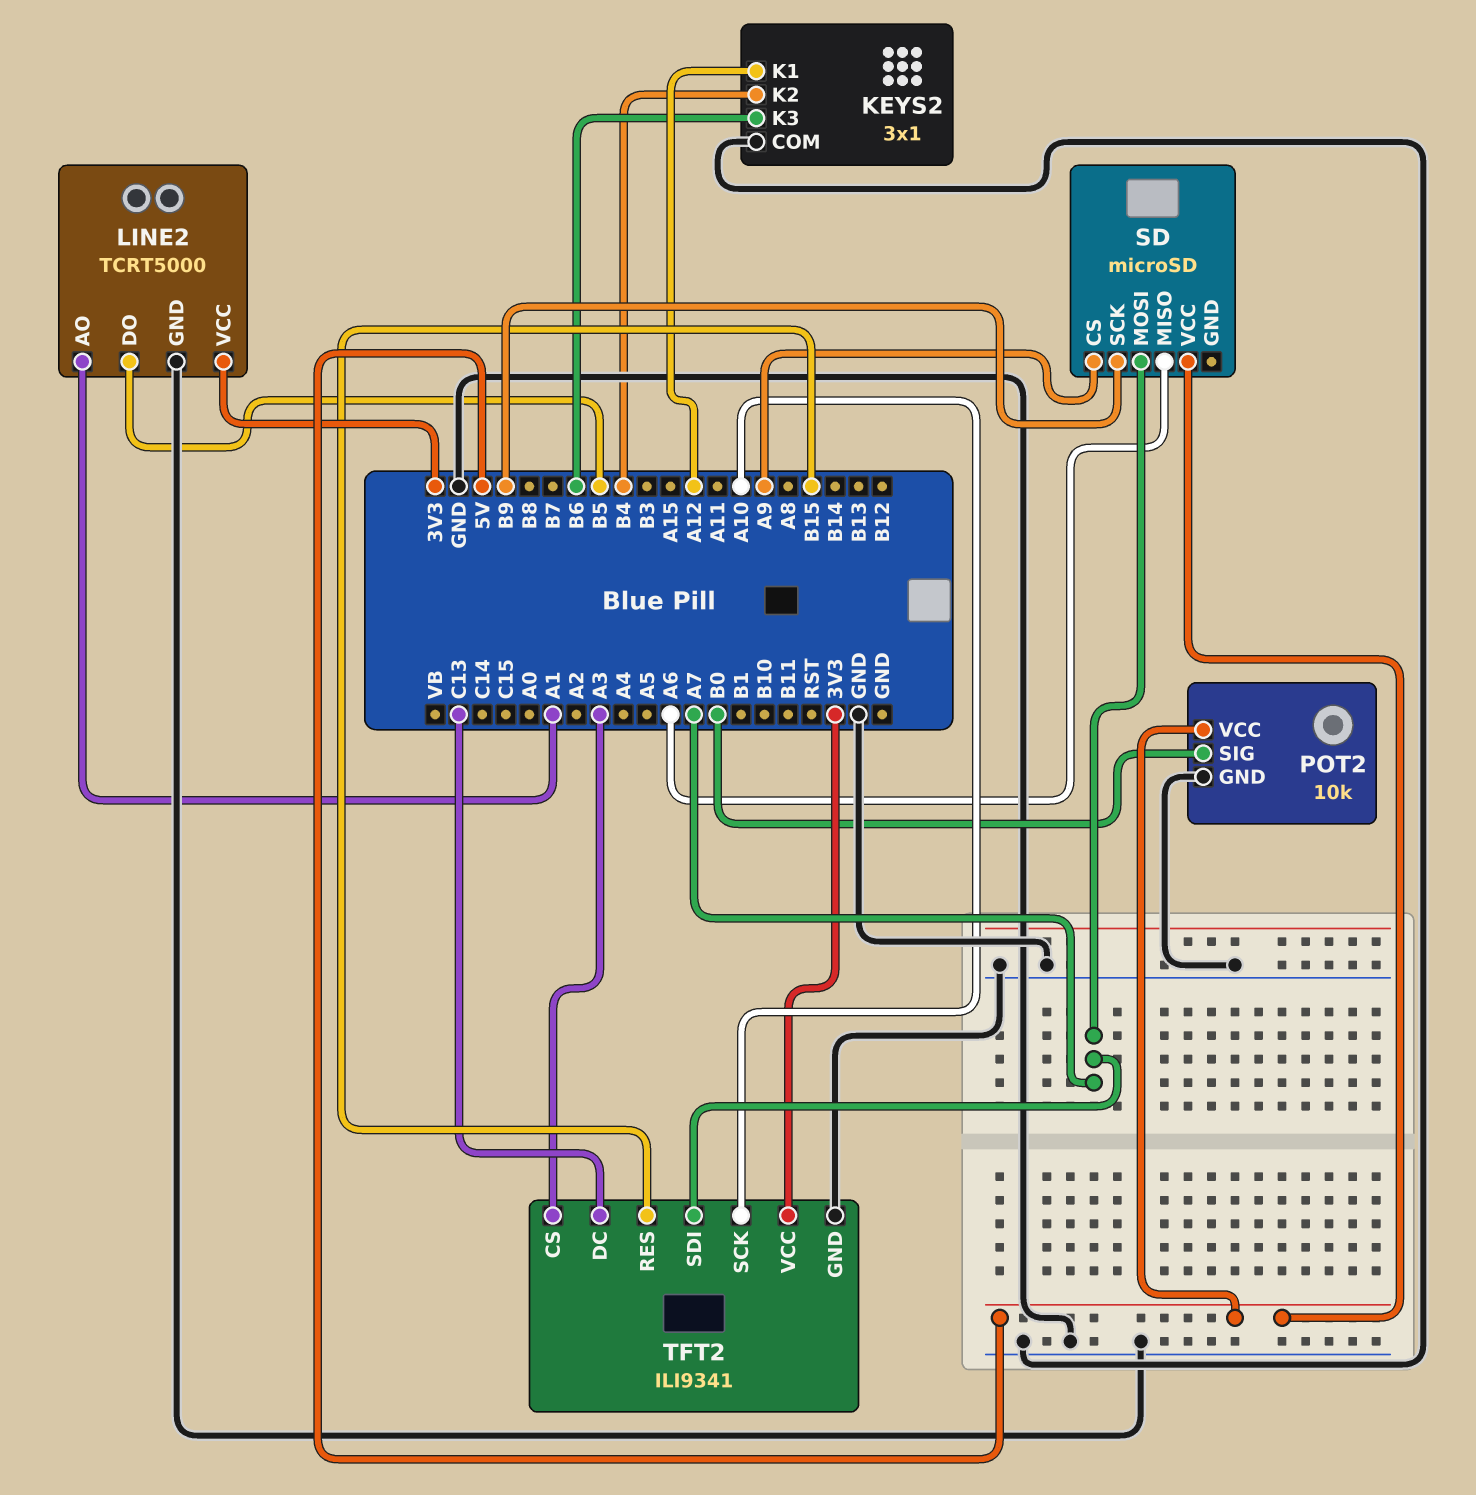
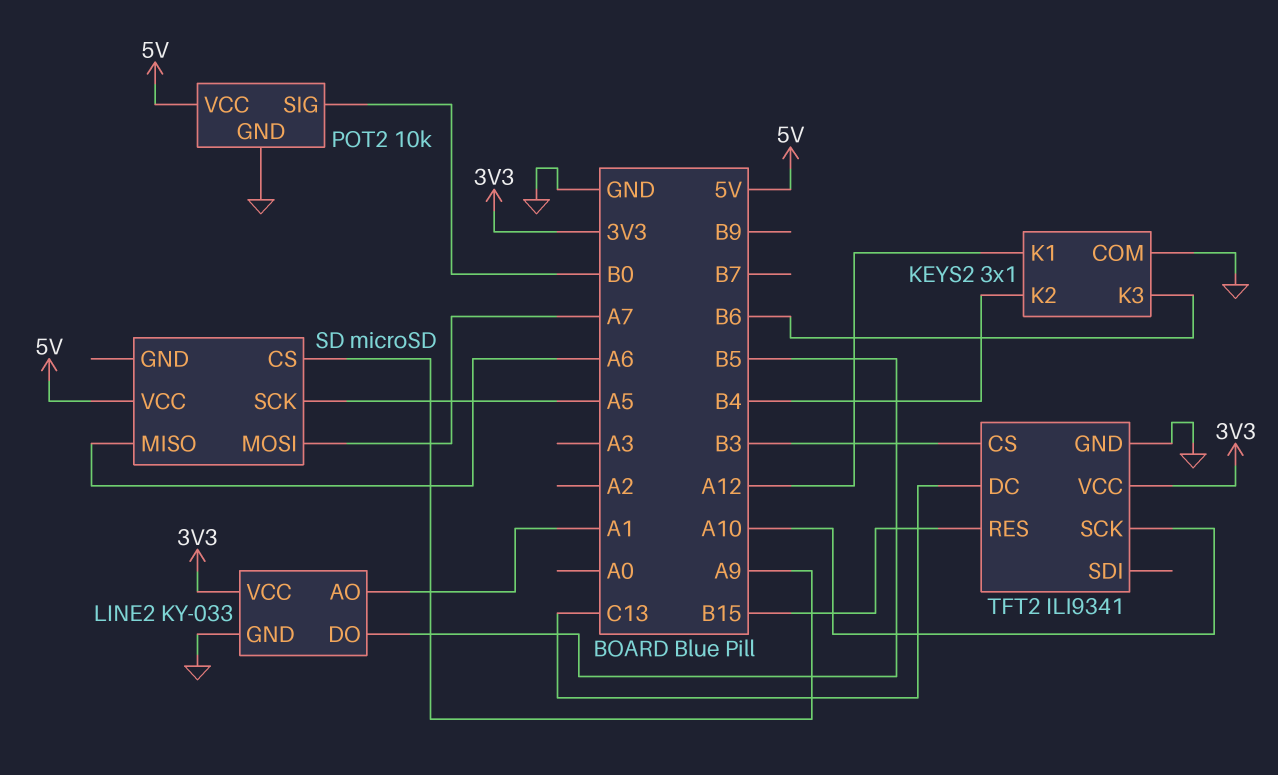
LINE2: TCRT5000 -> KY-033
SD pin SCK: B9 -> A5
TFT2 pin CS: A3 -> B3
TFT2 pin SDI: A7 -> none

